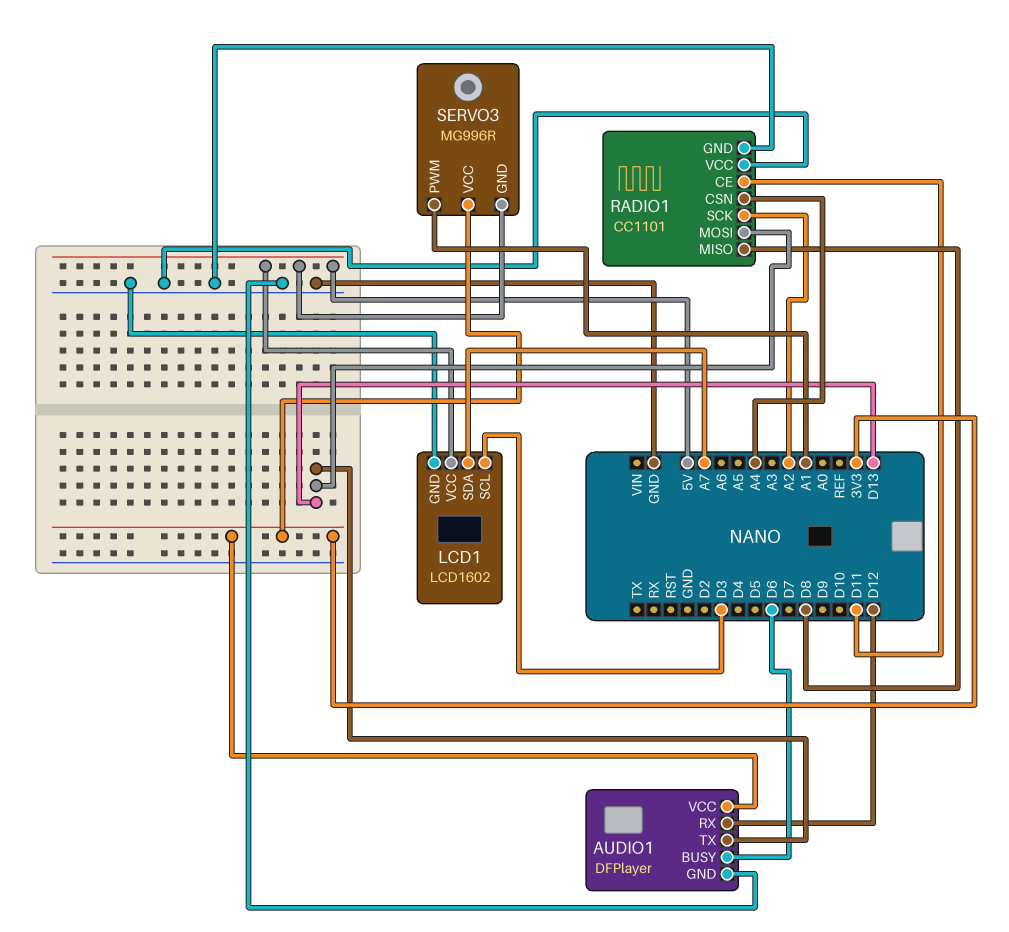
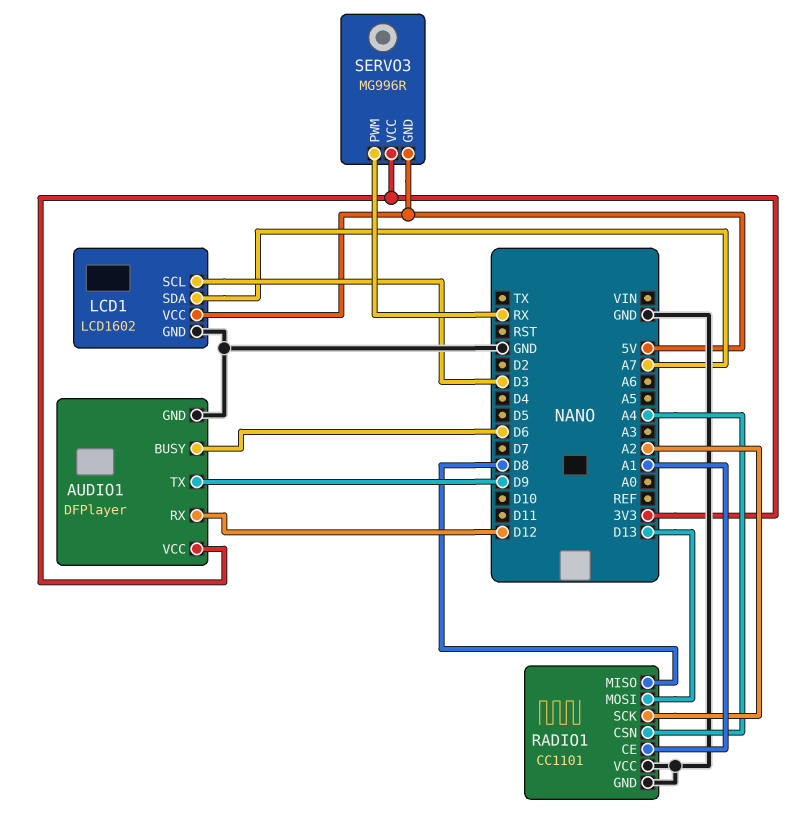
AUDIO1 pin TX: D13 -> D9
RADIO1 pin CE: D11 -> A1
SERVO3 pin PWM: A1 -> RX

